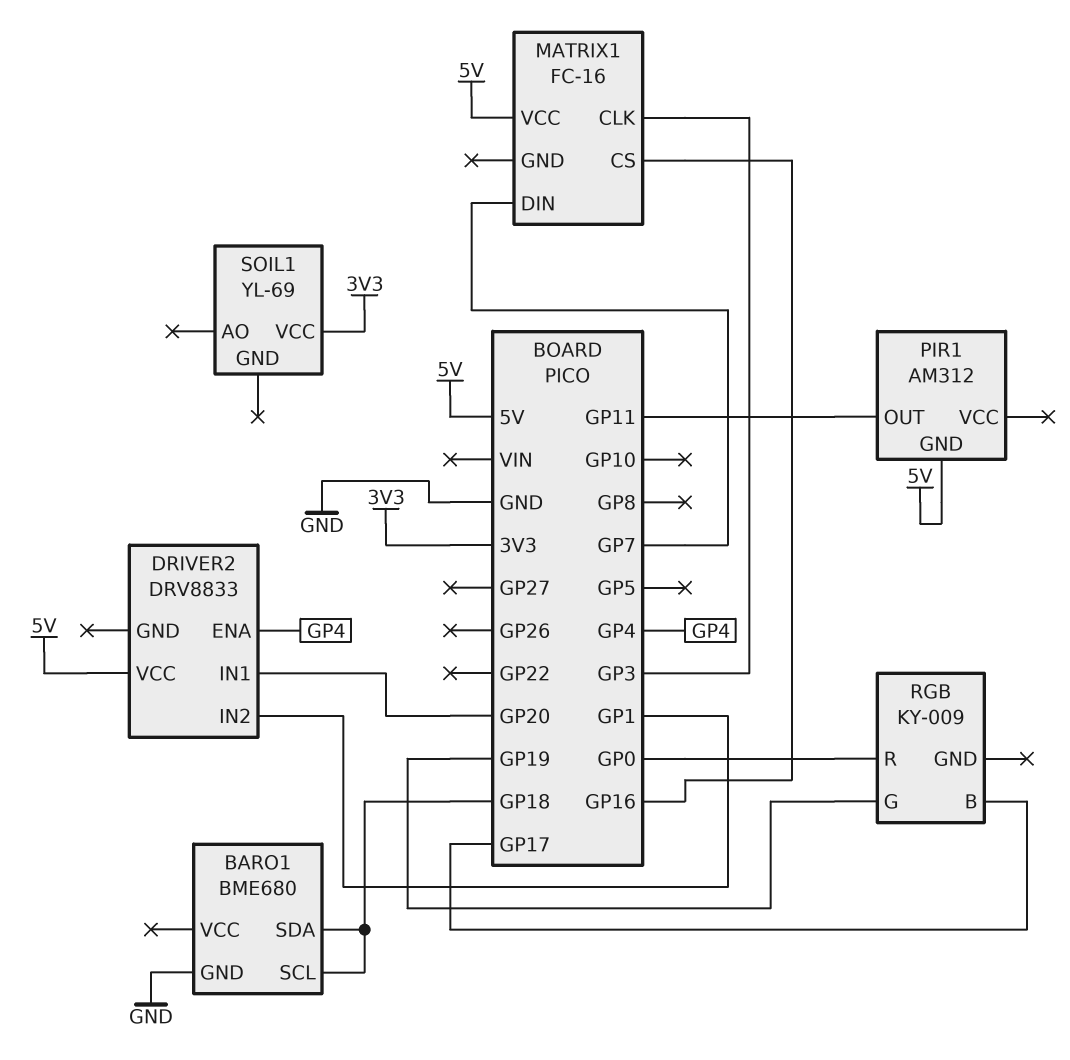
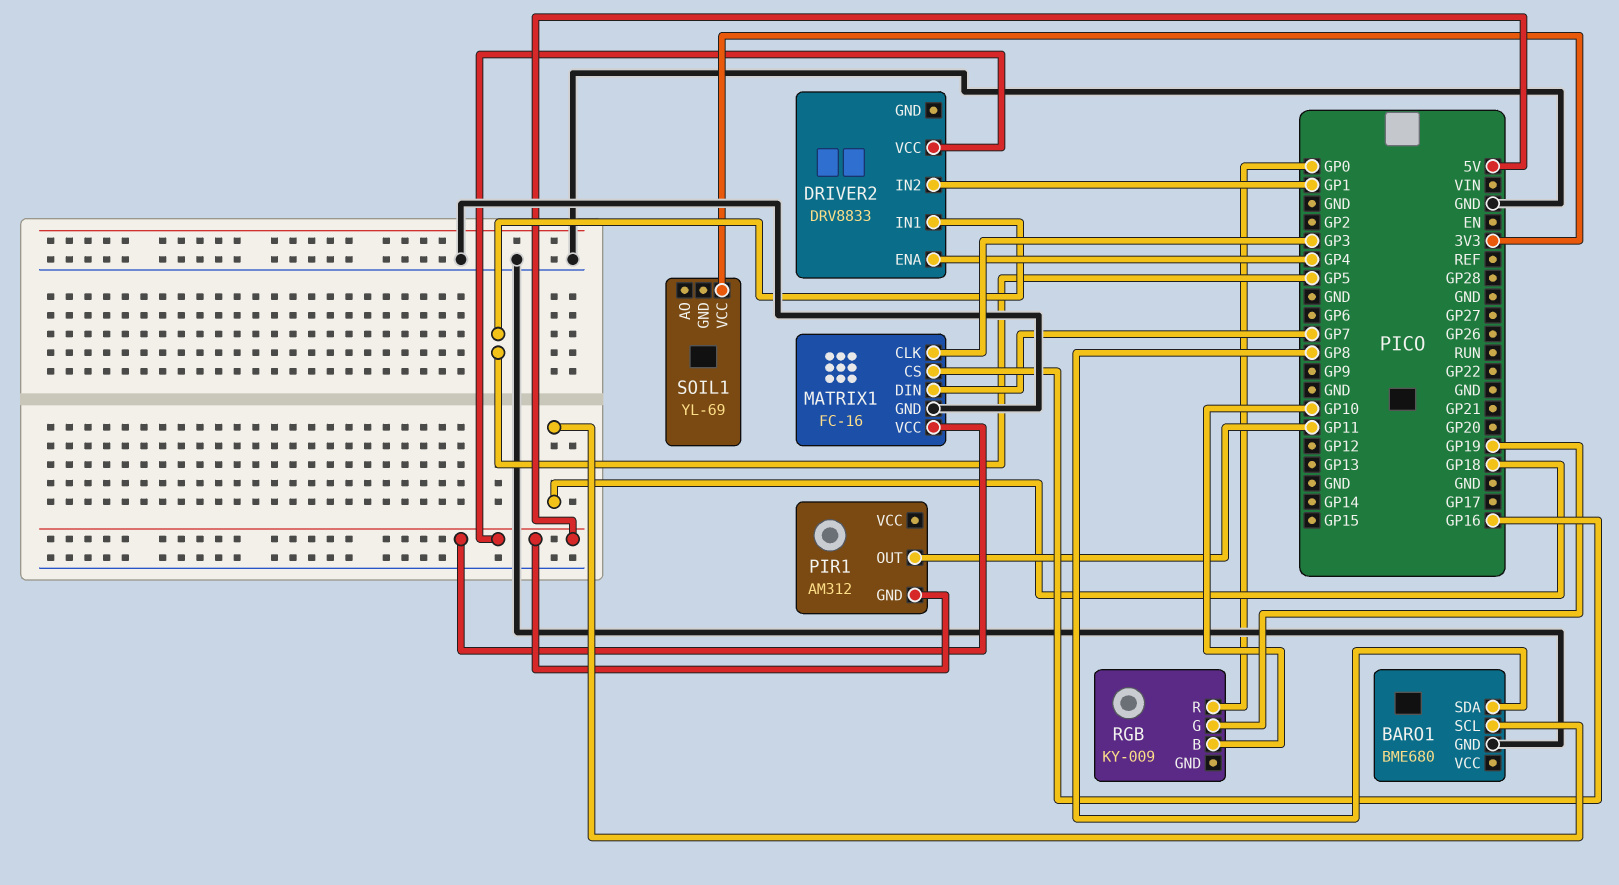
BARO1 pin SDA: GP18 -> GP8
DRIVER2 pin IN1: GP20 -> GP5
MATRIX1 pin GND: none -> GND
RGB pin B: GP17 -> GP10

